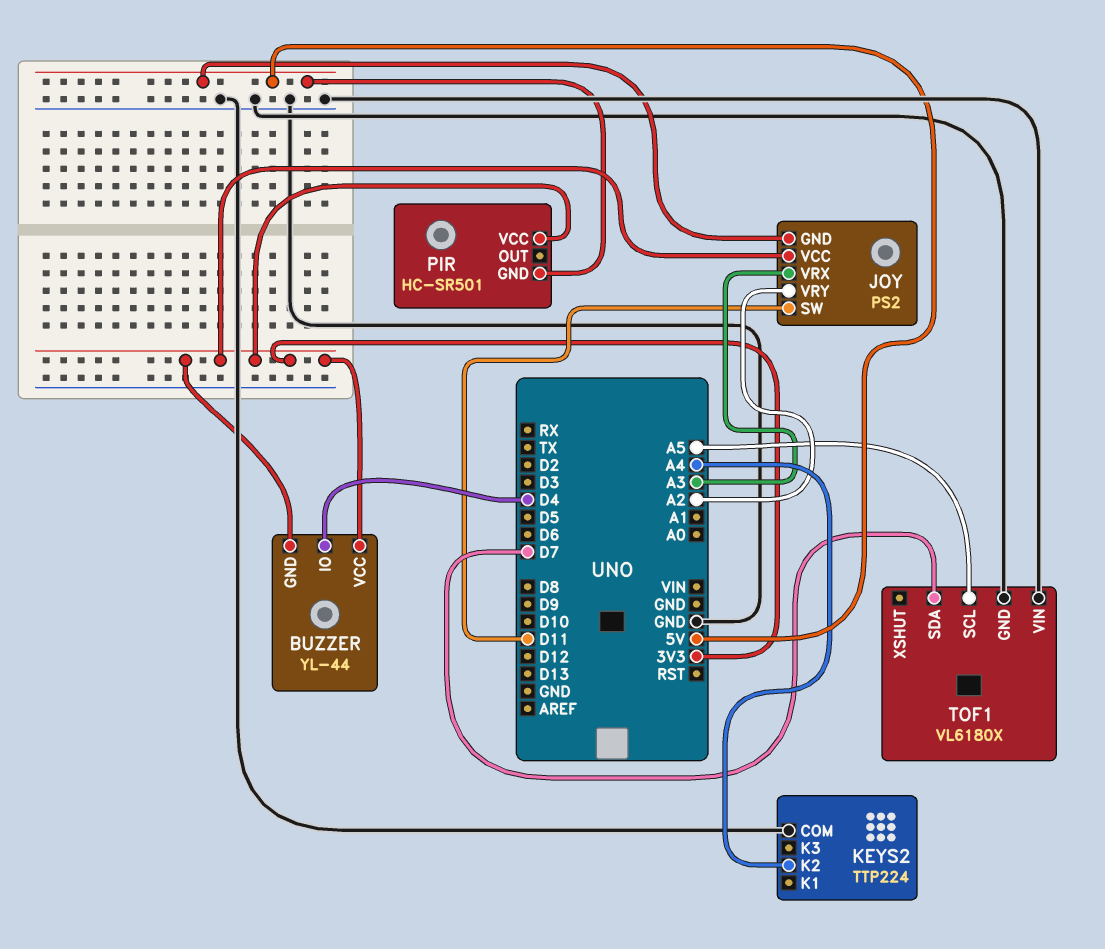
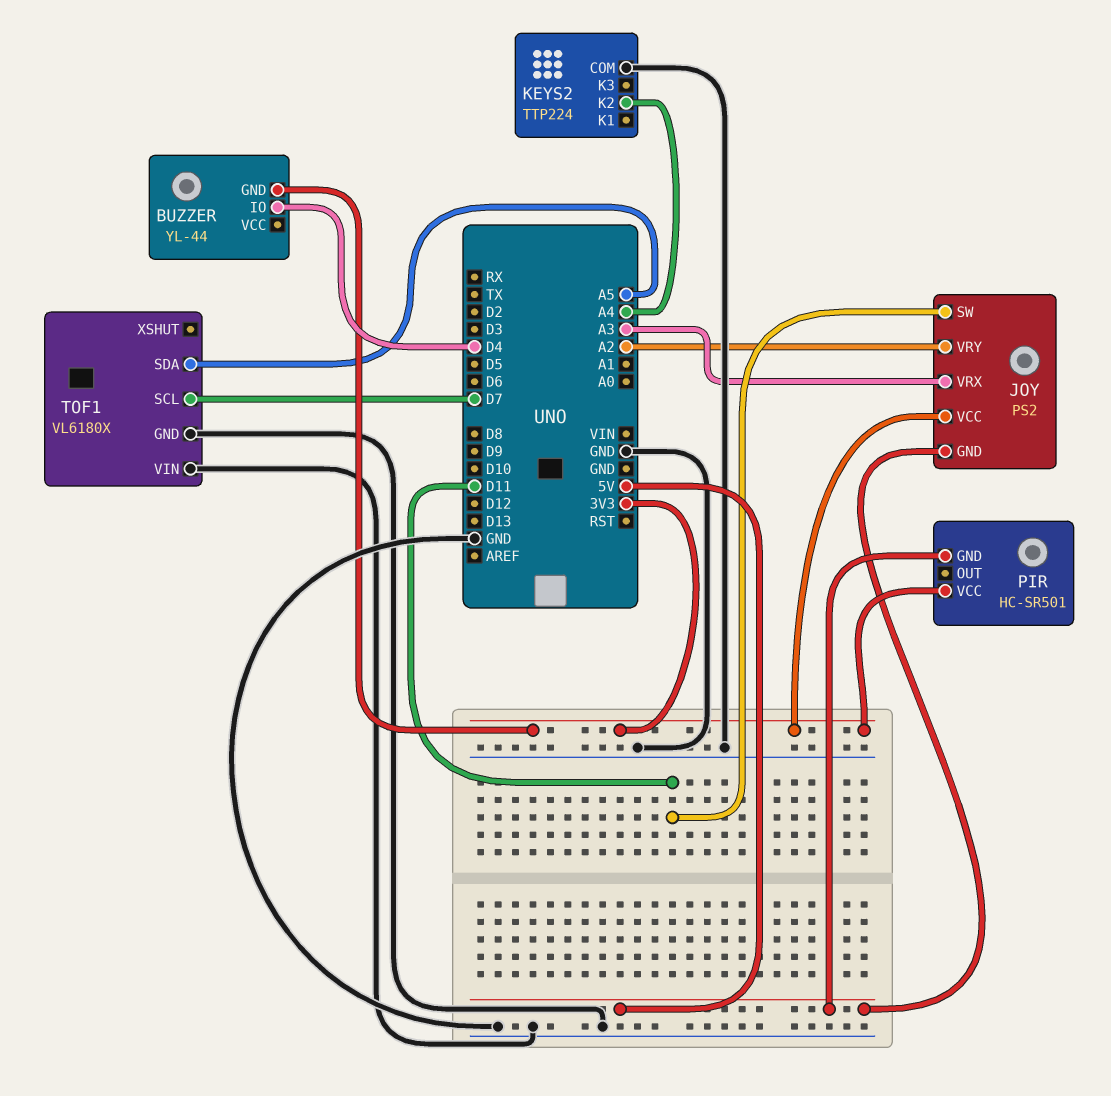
BUZZER pin VCC: 3V3 -> none
TOF1 pin SCL: A5 -> D7
TOF1 pin SDA: D7 -> A5

